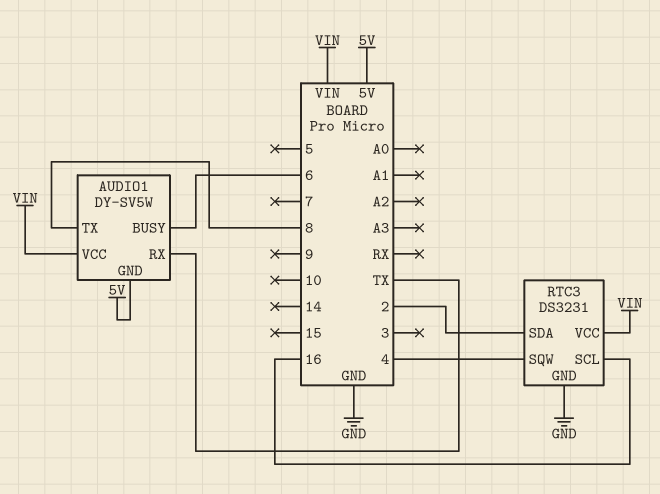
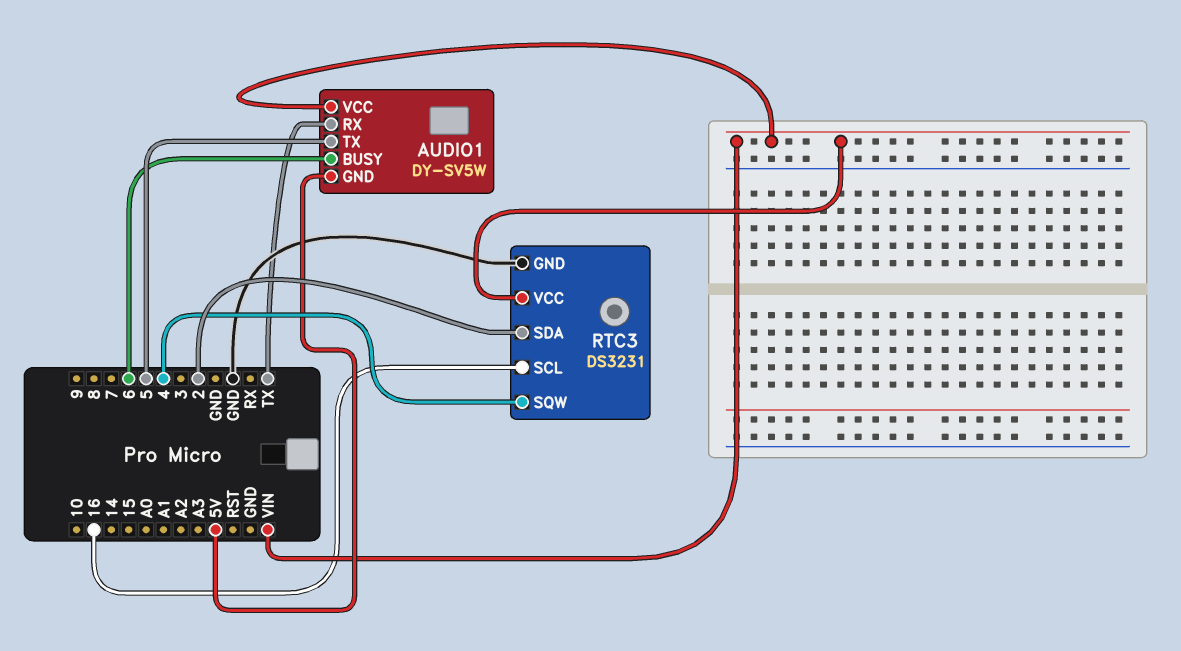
AUDIO1 pin TX: 8 -> 5

